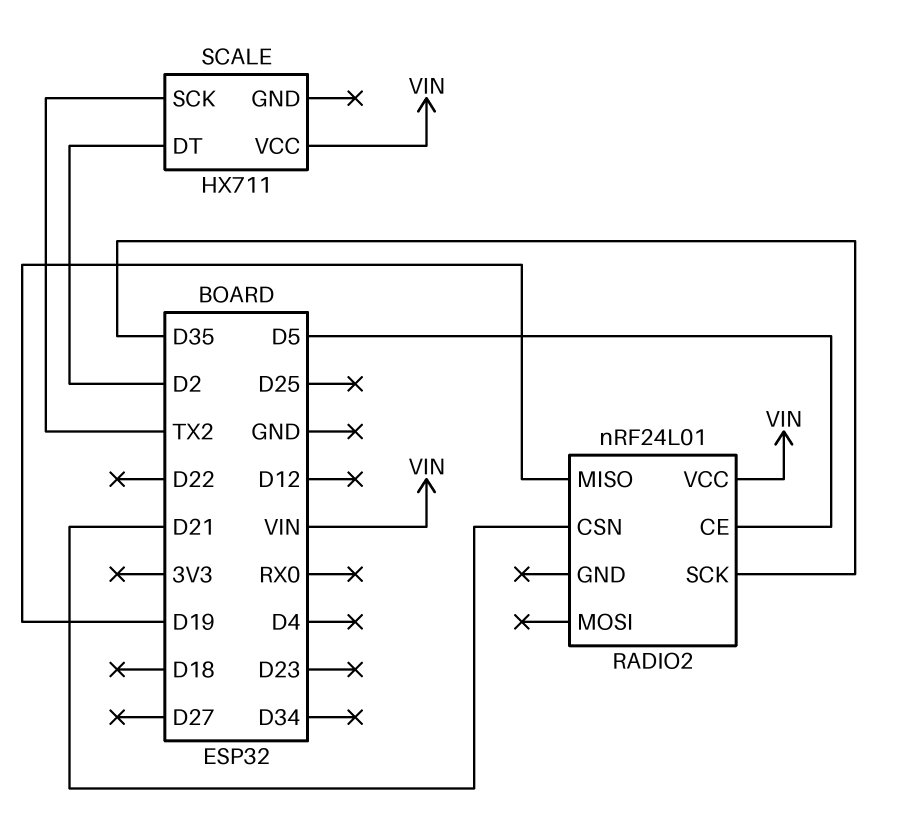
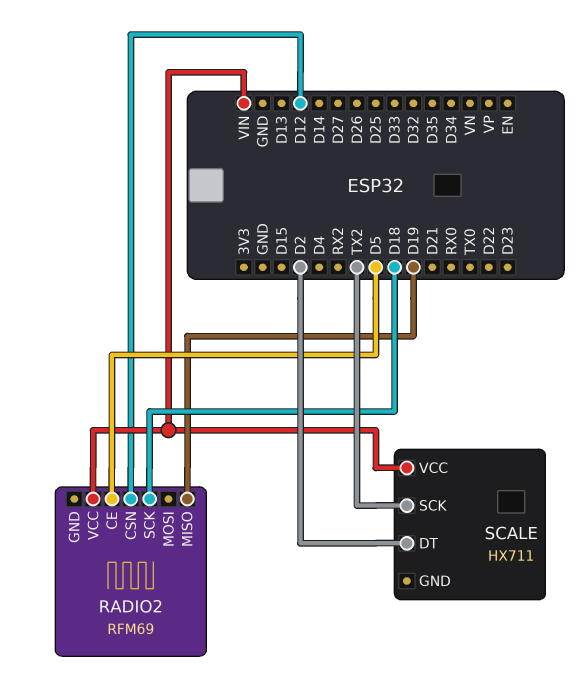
RADIO2: nRF24L01 -> RFM69
RADIO2 pin CSN: D21 -> D12
RADIO2 pin SCK: D35 -> D18

